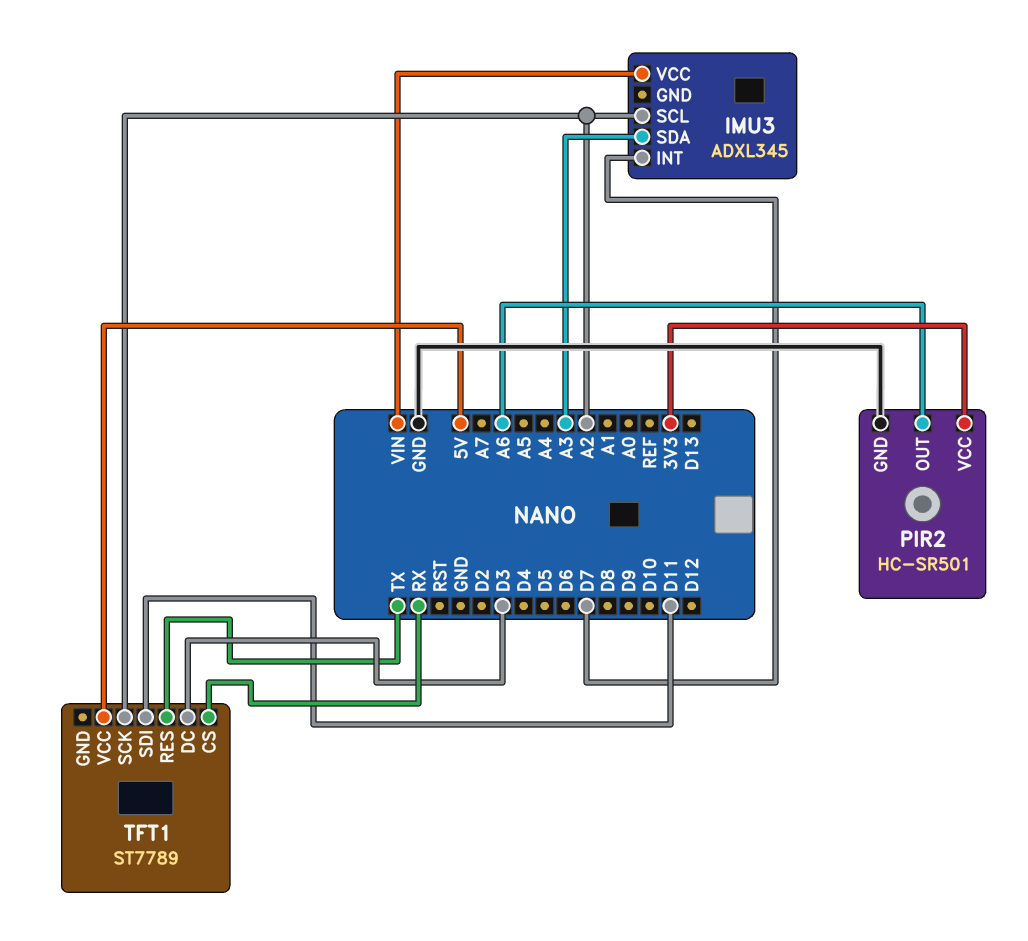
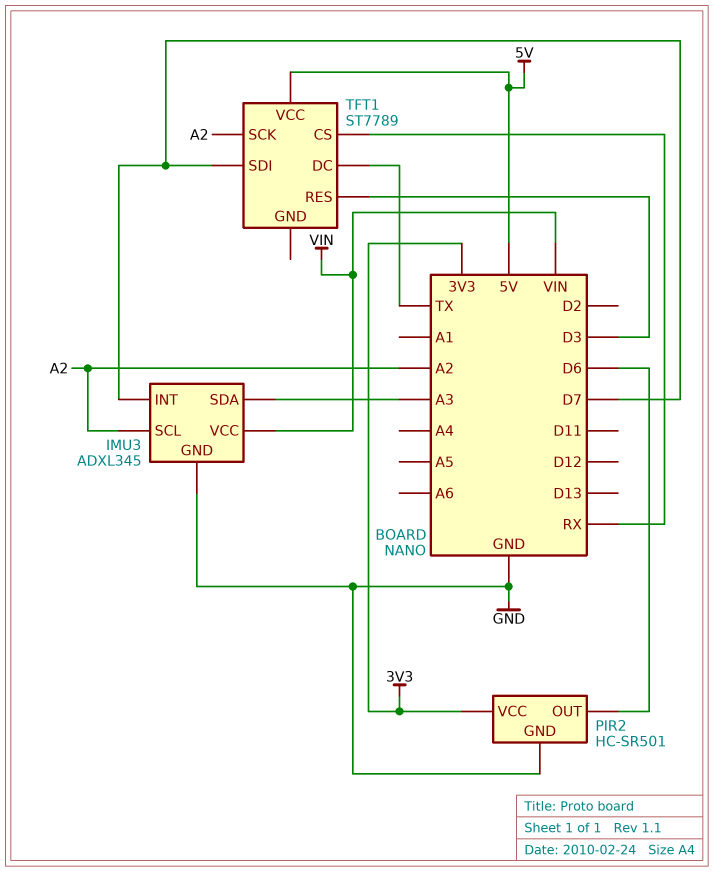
IMU3 pin GND: none -> GND
PIR2 pin OUT: A6 -> D6
TFT1 pin DC: D3 -> TX
TFT1 pin RES: TX -> D3
TFT1 pin SDI: D11 -> D7

